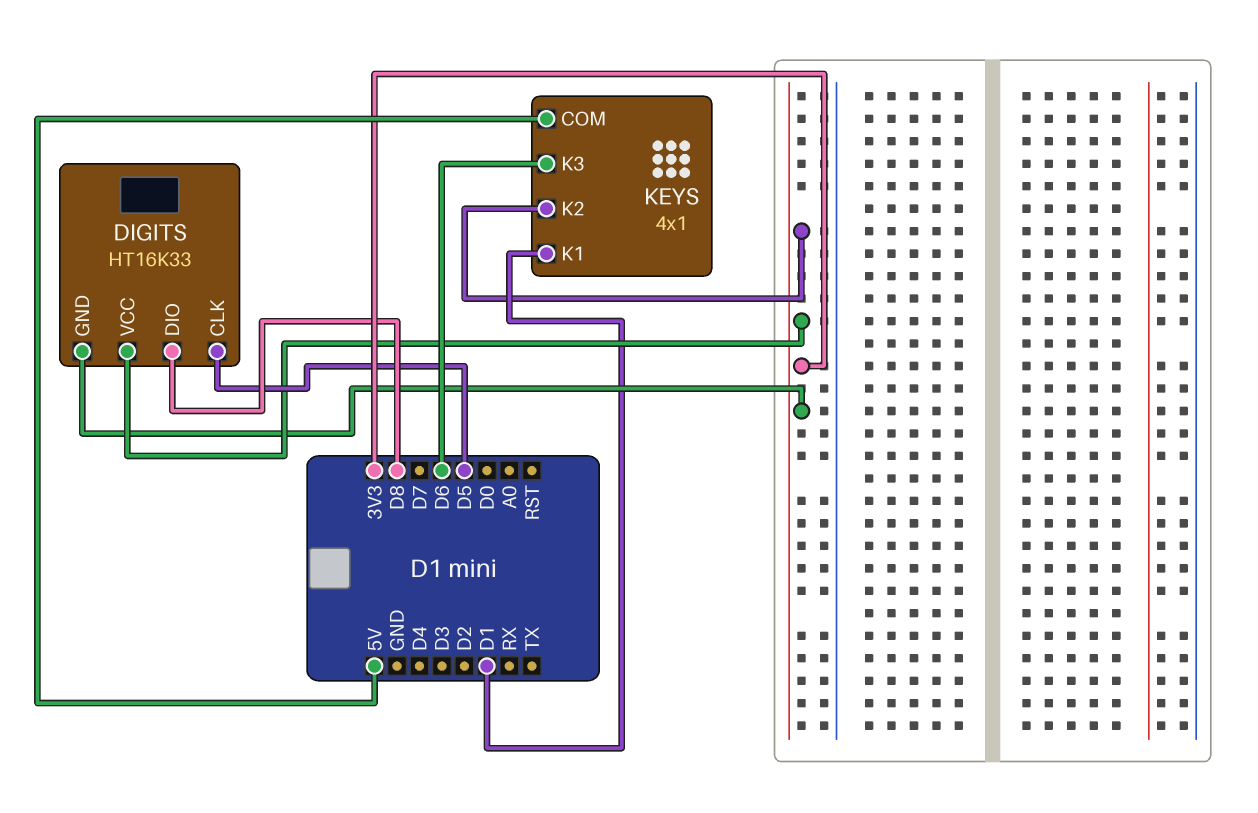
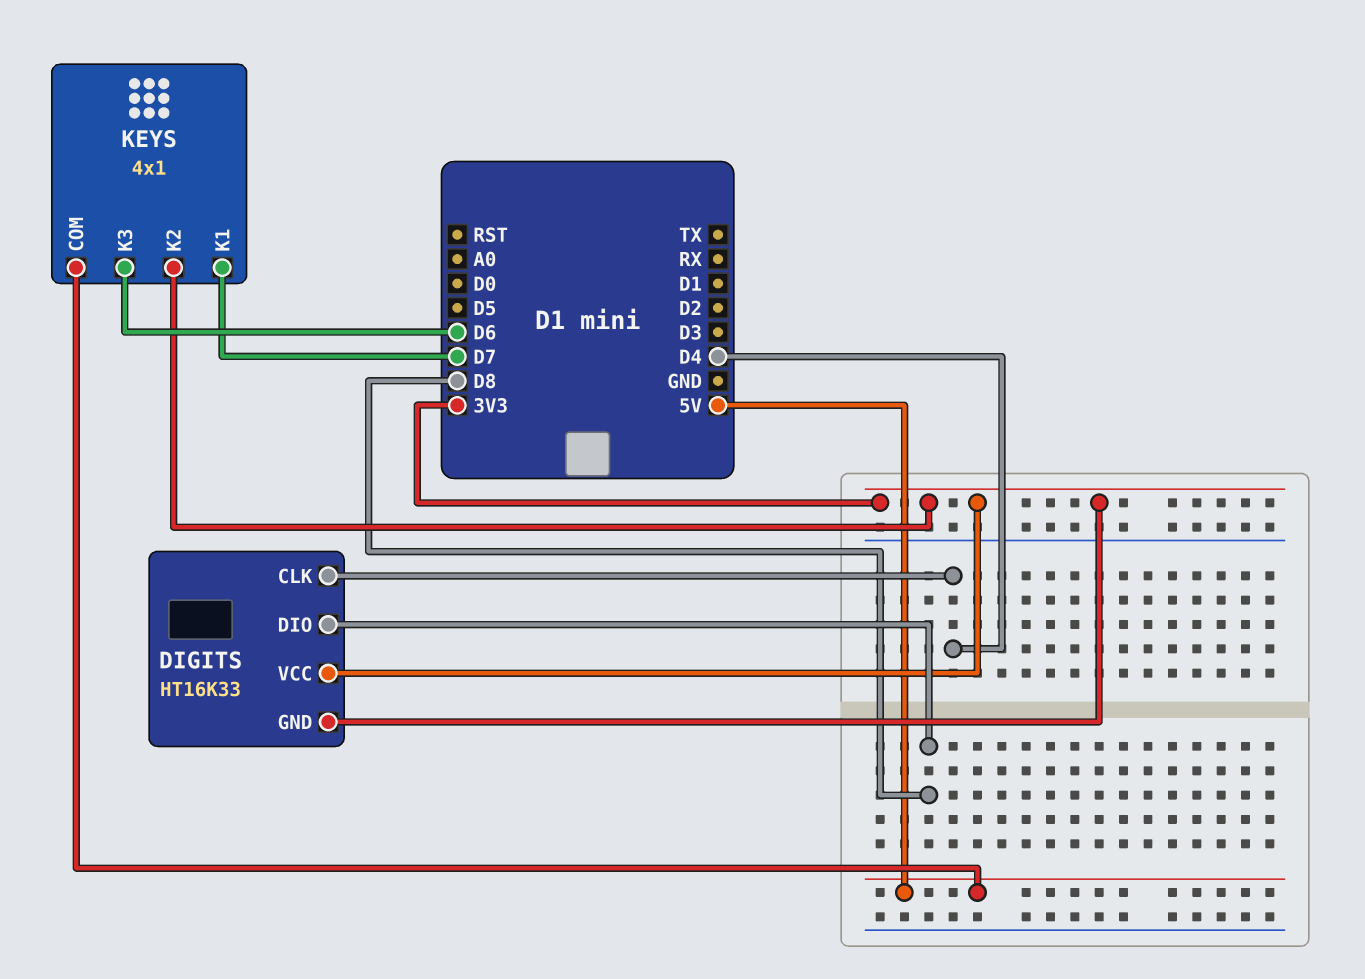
DIGITS pin CLK: D5 -> D4
KEYS pin K1: D1 -> D7

